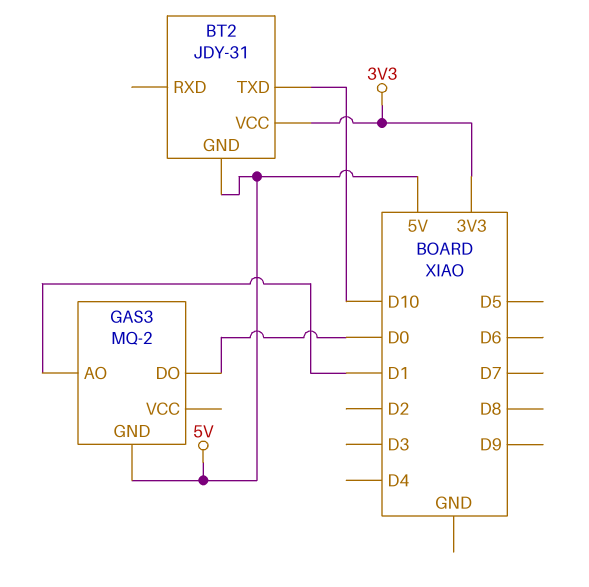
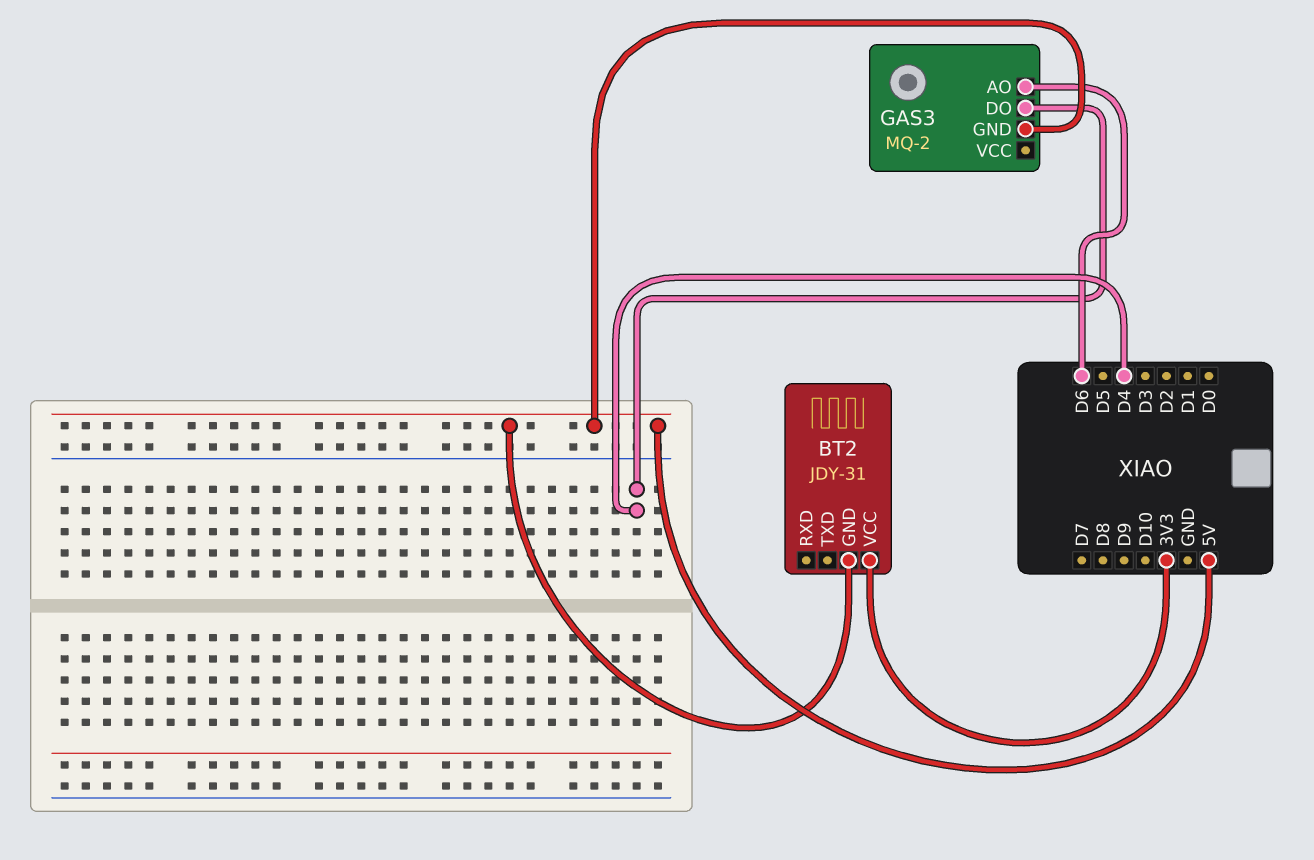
BT2 pin TXD: D10 -> none
GAS3 pin AO: D1 -> D6
GAS3 pin DO: D0 -> D4

